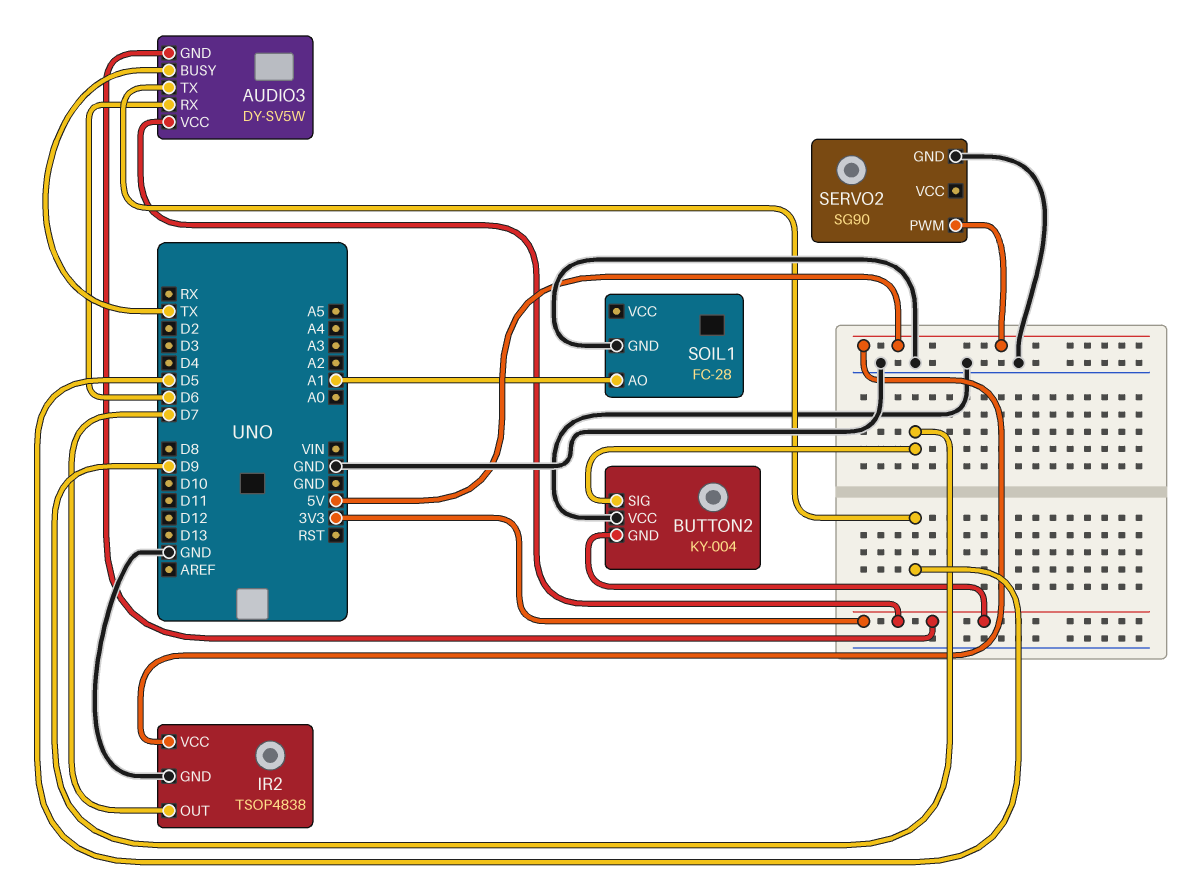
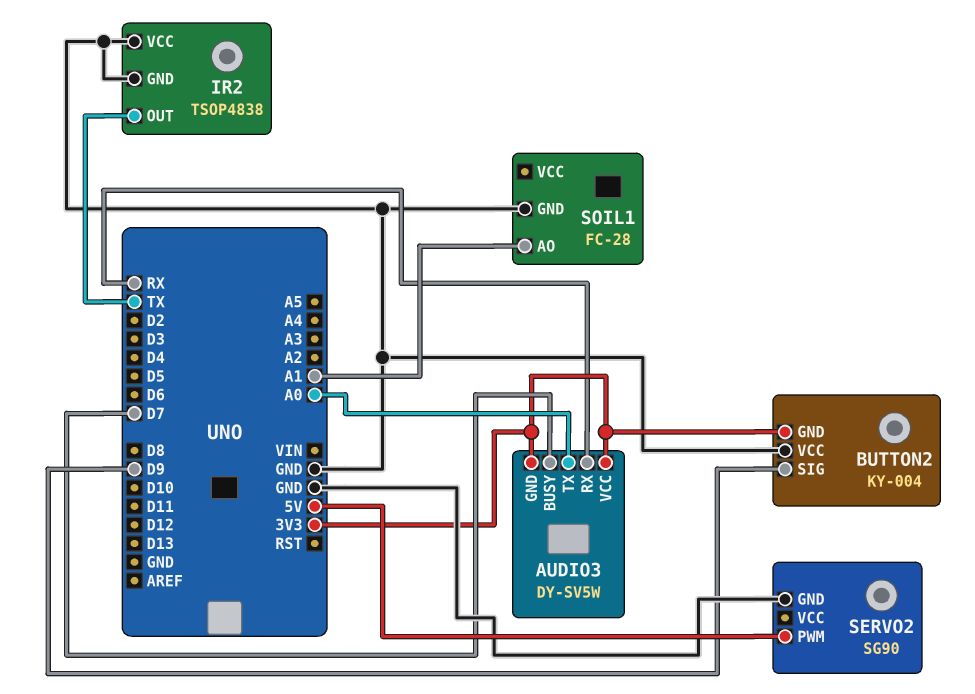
AUDIO3 pin BUSY: TX -> D7
AUDIO3 pin RX: D6 -> RX
AUDIO3 pin TX: D5 -> A0
IR2 pin OUT: D7 -> TX
IR2 pin VCC: 5V -> GND

